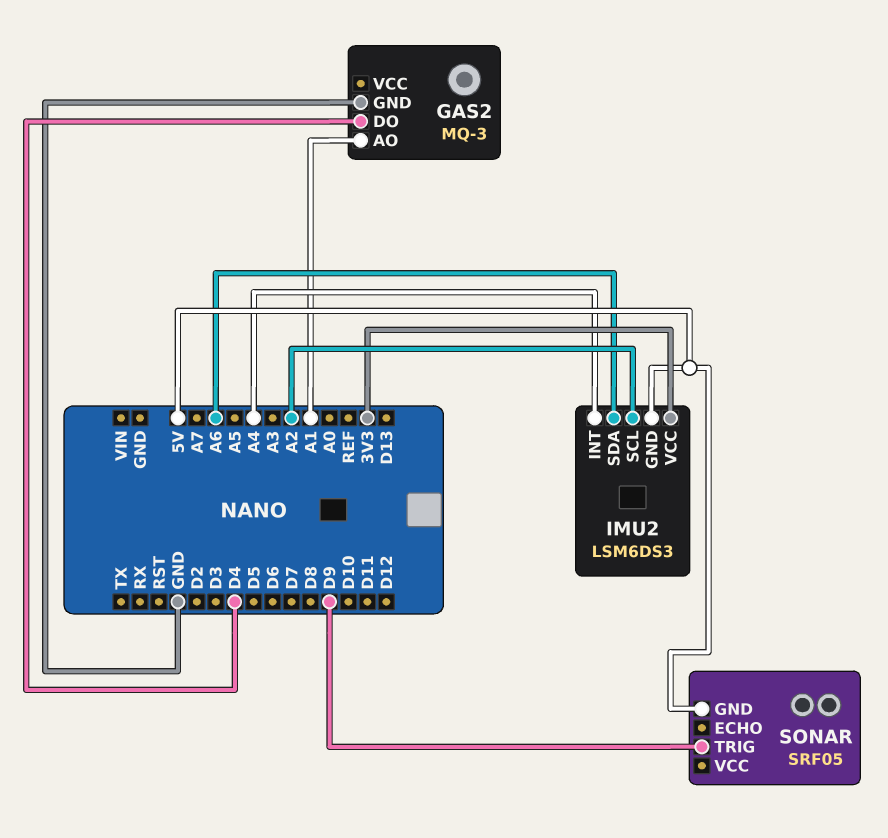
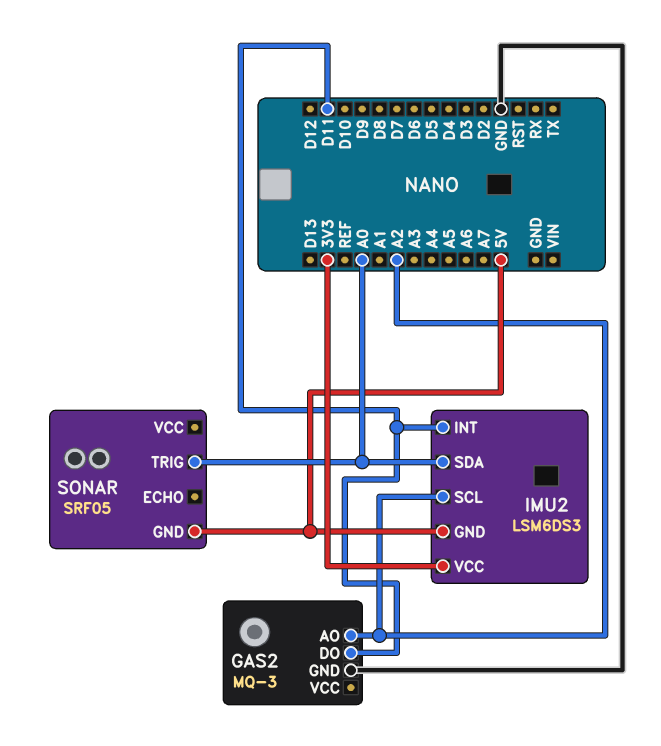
GAS2 pin AO: A1 -> A2
GAS2 pin DO: D4 -> D11
IMU2 pin INT: A4 -> D11
IMU2 pin SDA: A6 -> A0
SONAR pin TRIG: D9 -> A0

